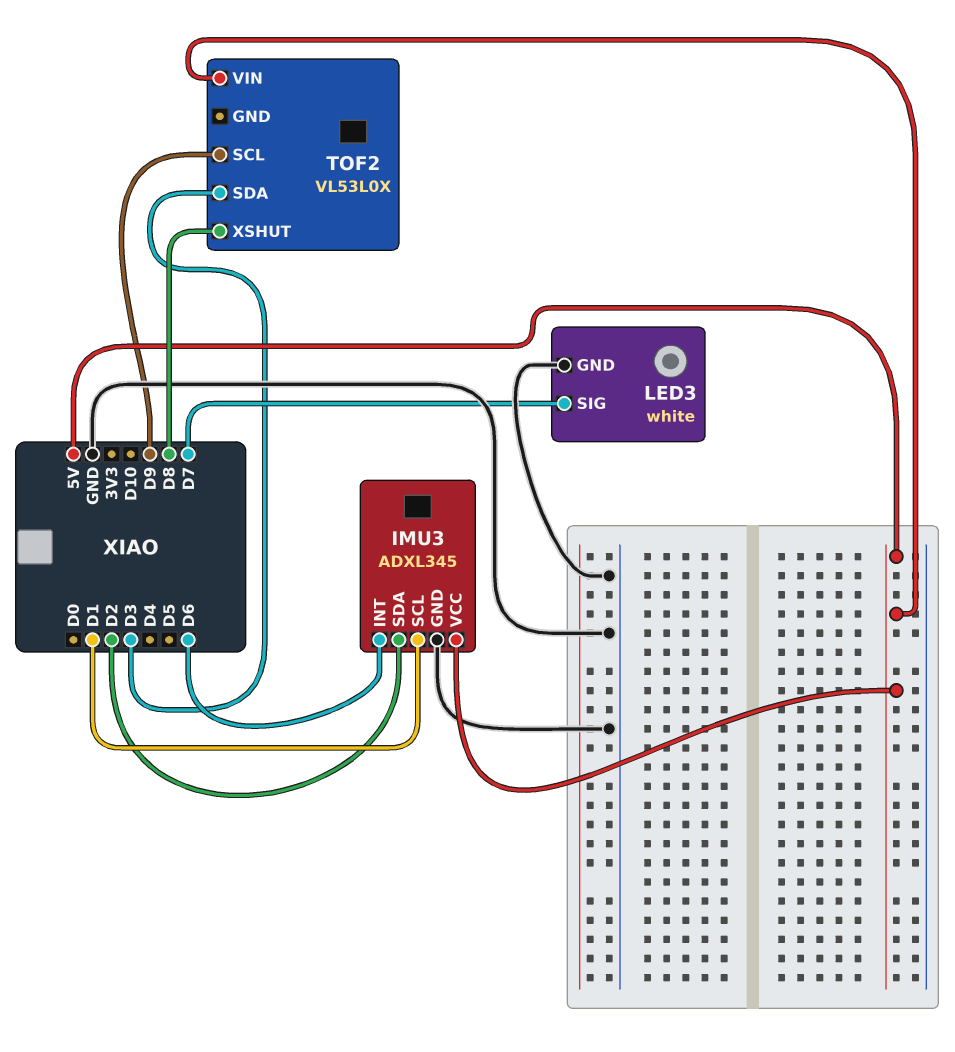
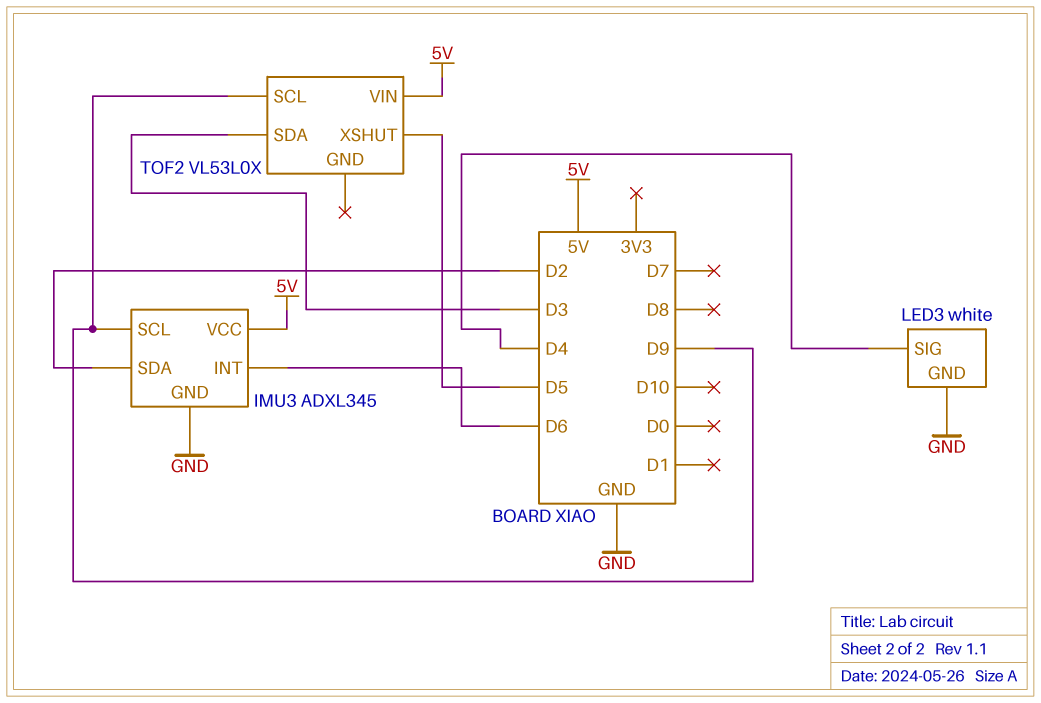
IMU3 pin SCL: D1 -> D9
LED3 pin SIG: D7 -> D4
TOF2 pin XSHUT: D8 -> D5

